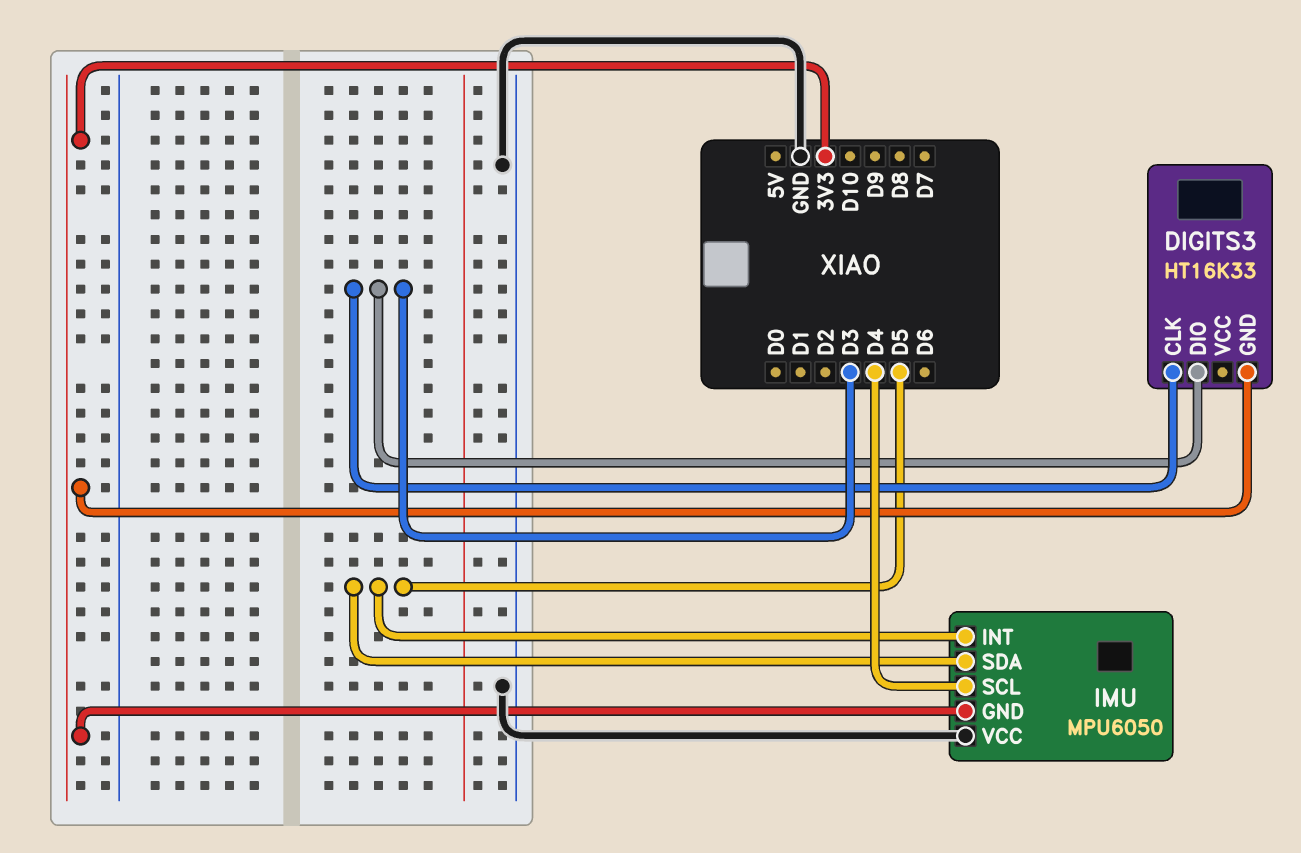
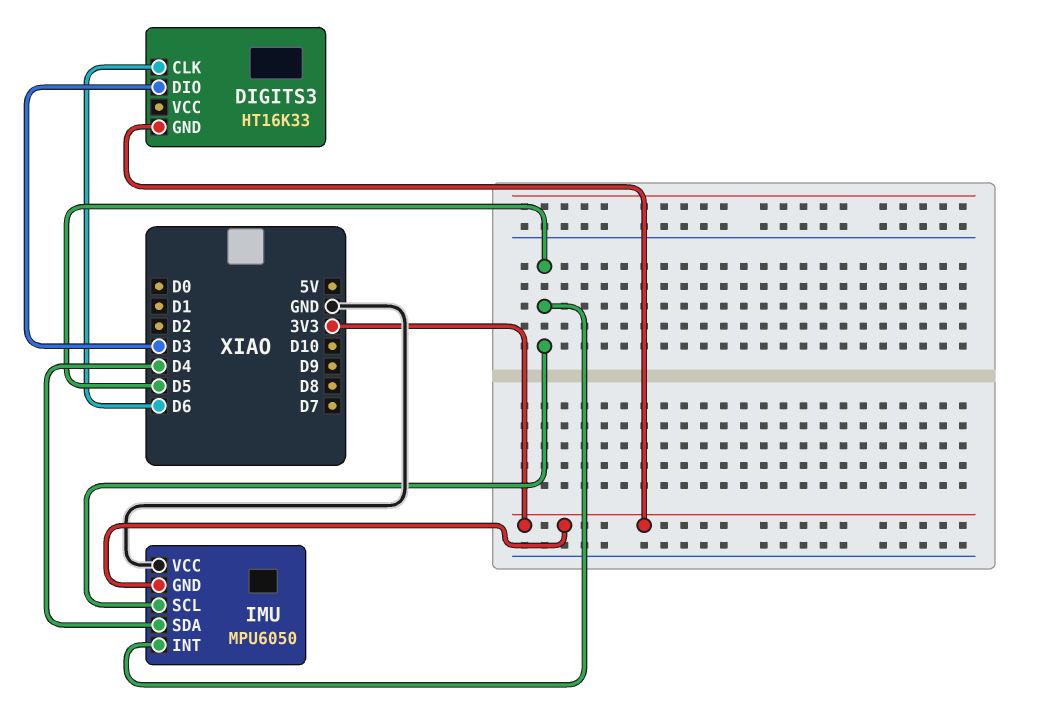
DIGITS3 pin CLK: D3 -> D6
IMU pin SCL: D4 -> D5
IMU pin SDA: D5 -> D4

